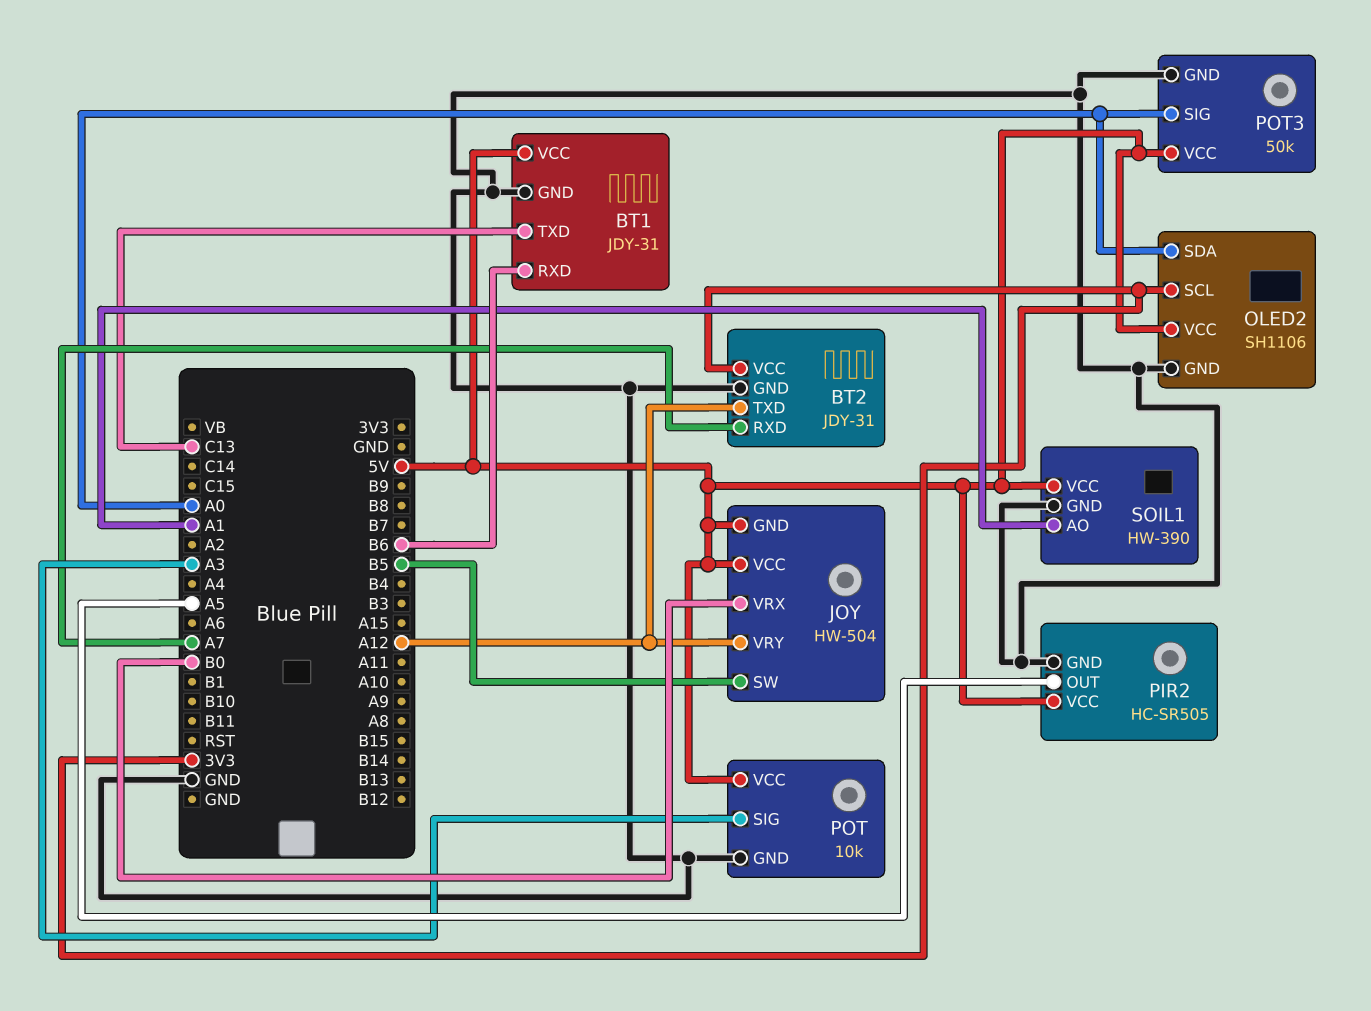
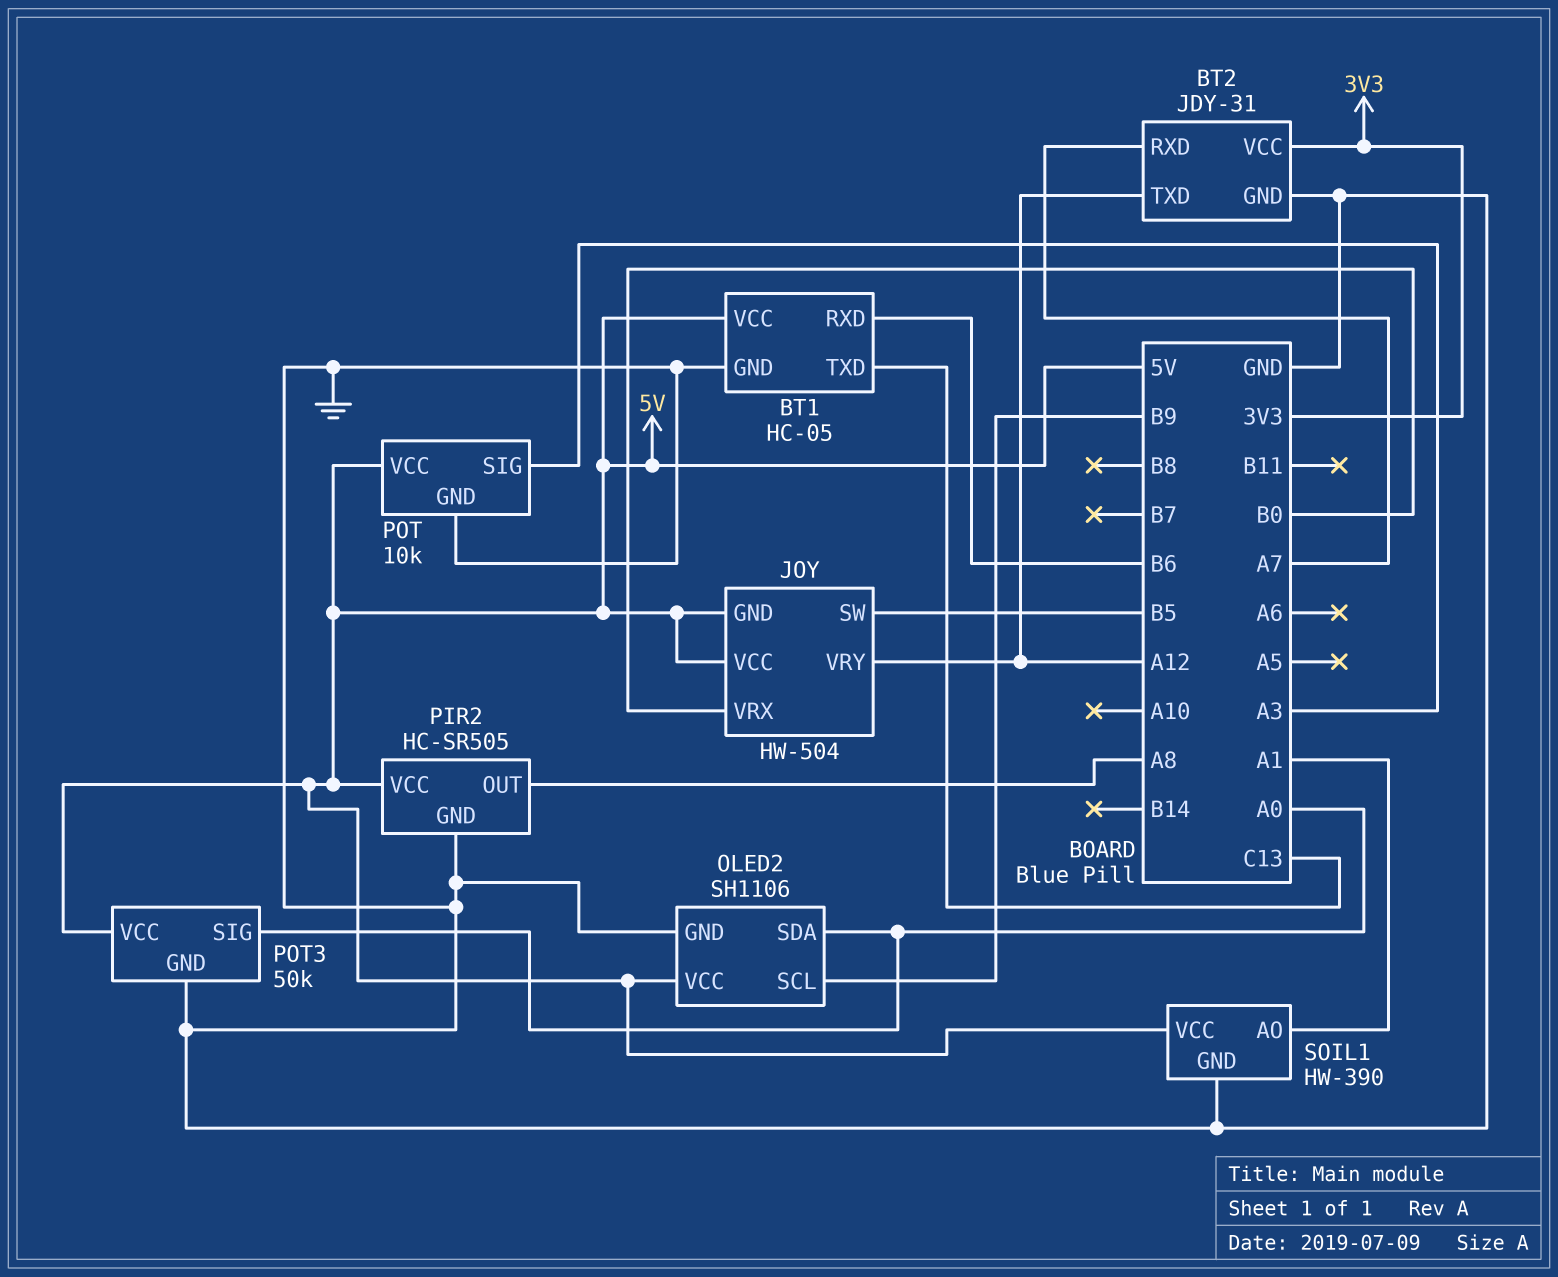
BT1: JDY-31 -> HC-05
OLED2 pin SCL: 3V3 -> B9
PIR2 pin OUT: A5 -> A8

